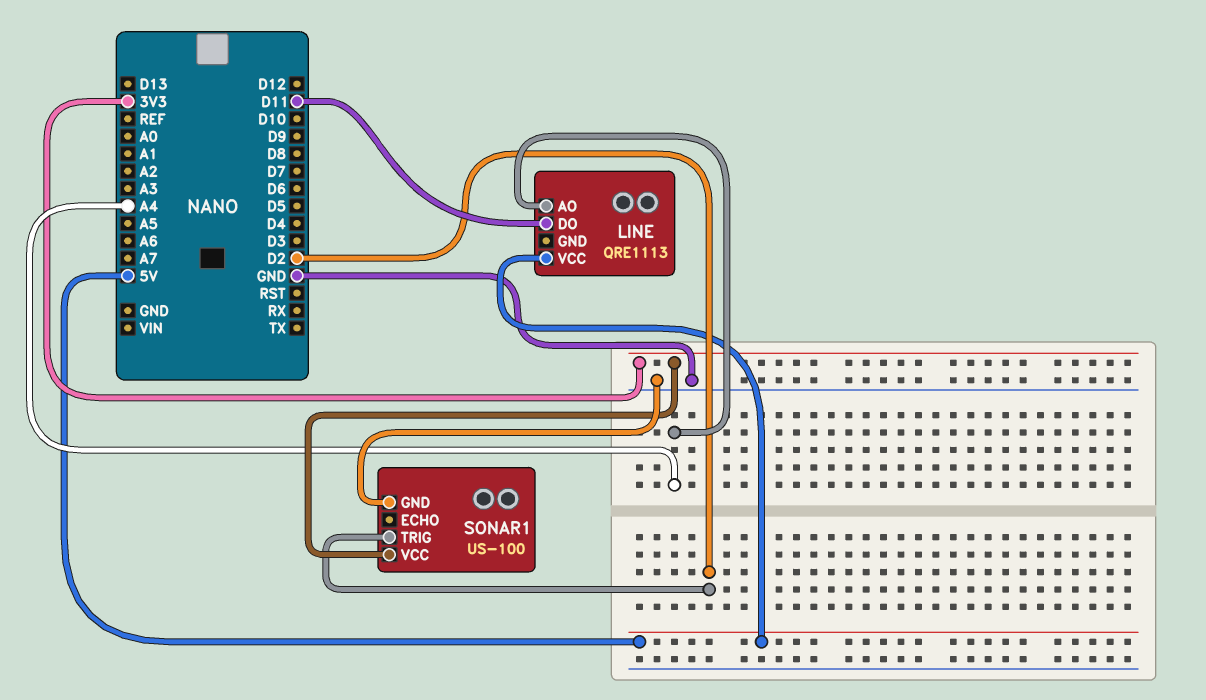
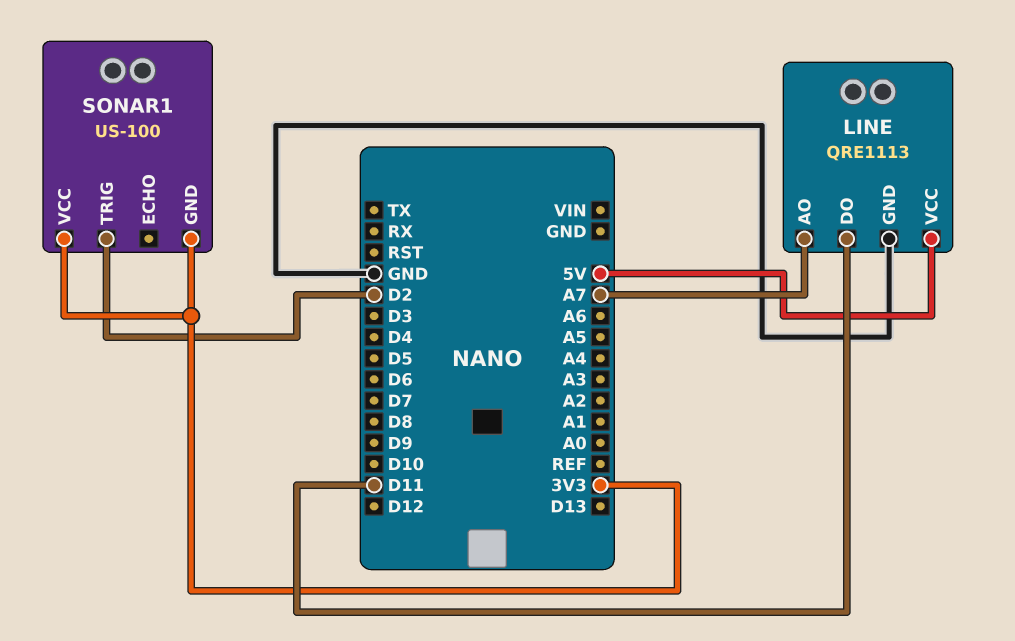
LINE pin AO: A4 -> A7
LINE pin GND: none -> GND
SONAR1 pin GND: GND -> 3V3

